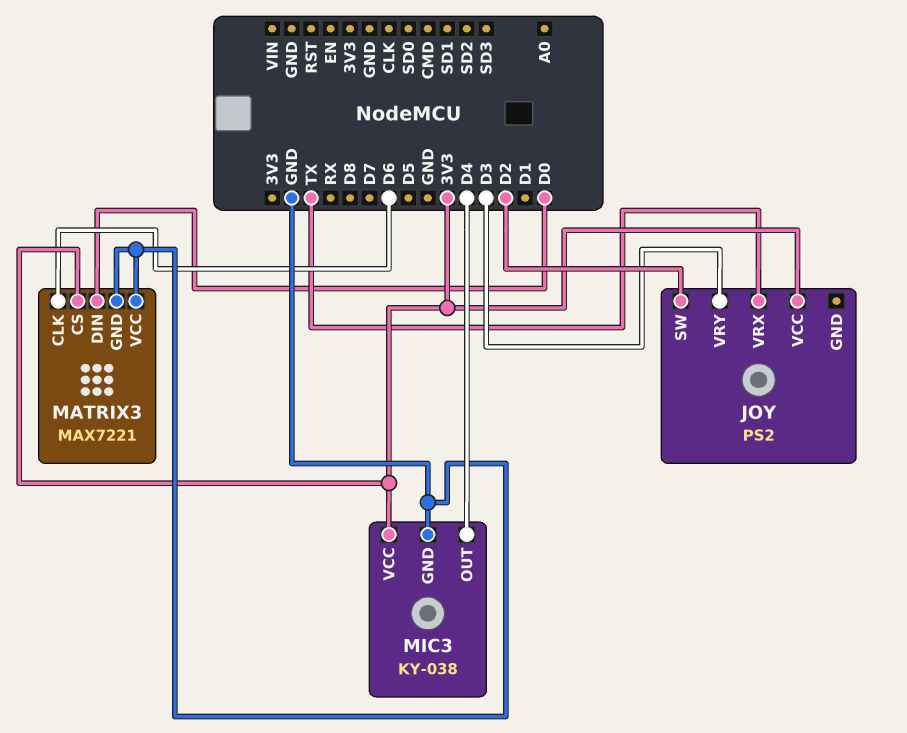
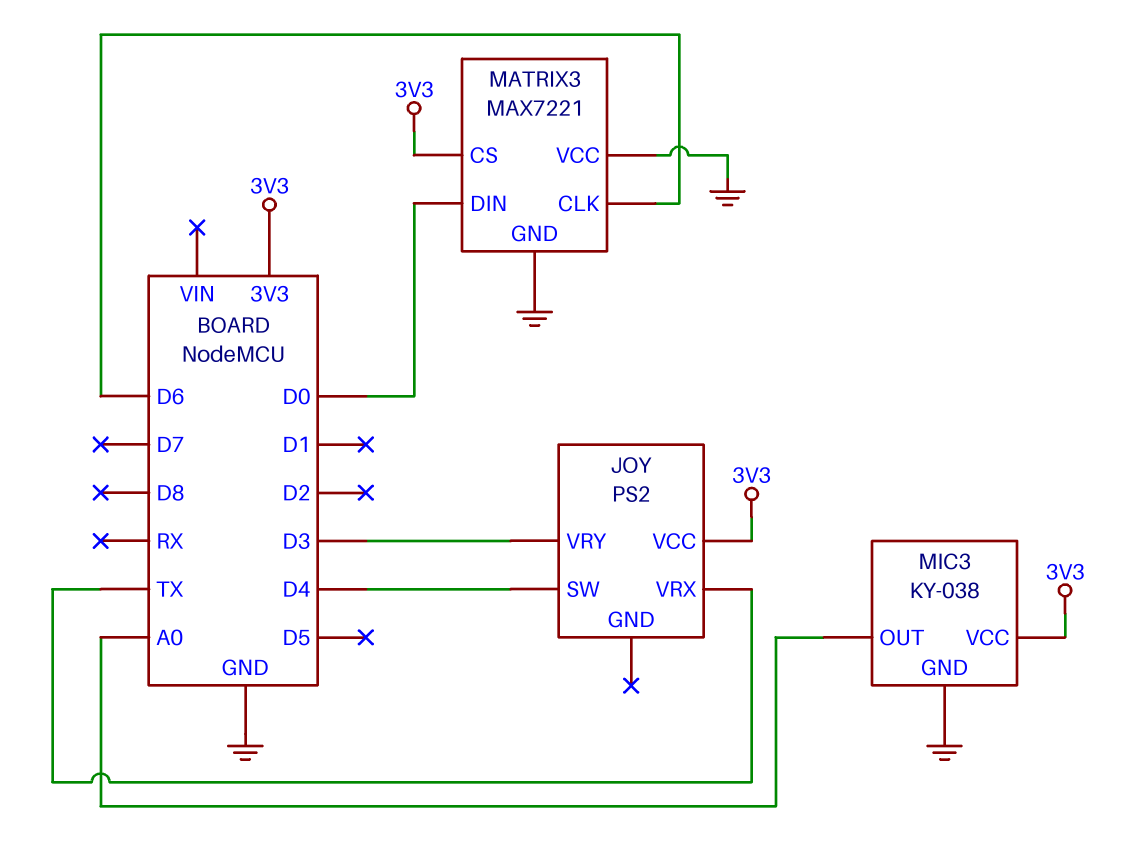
JOY pin SW: D2 -> D4
MIC3 pin OUT: D4 -> A0

